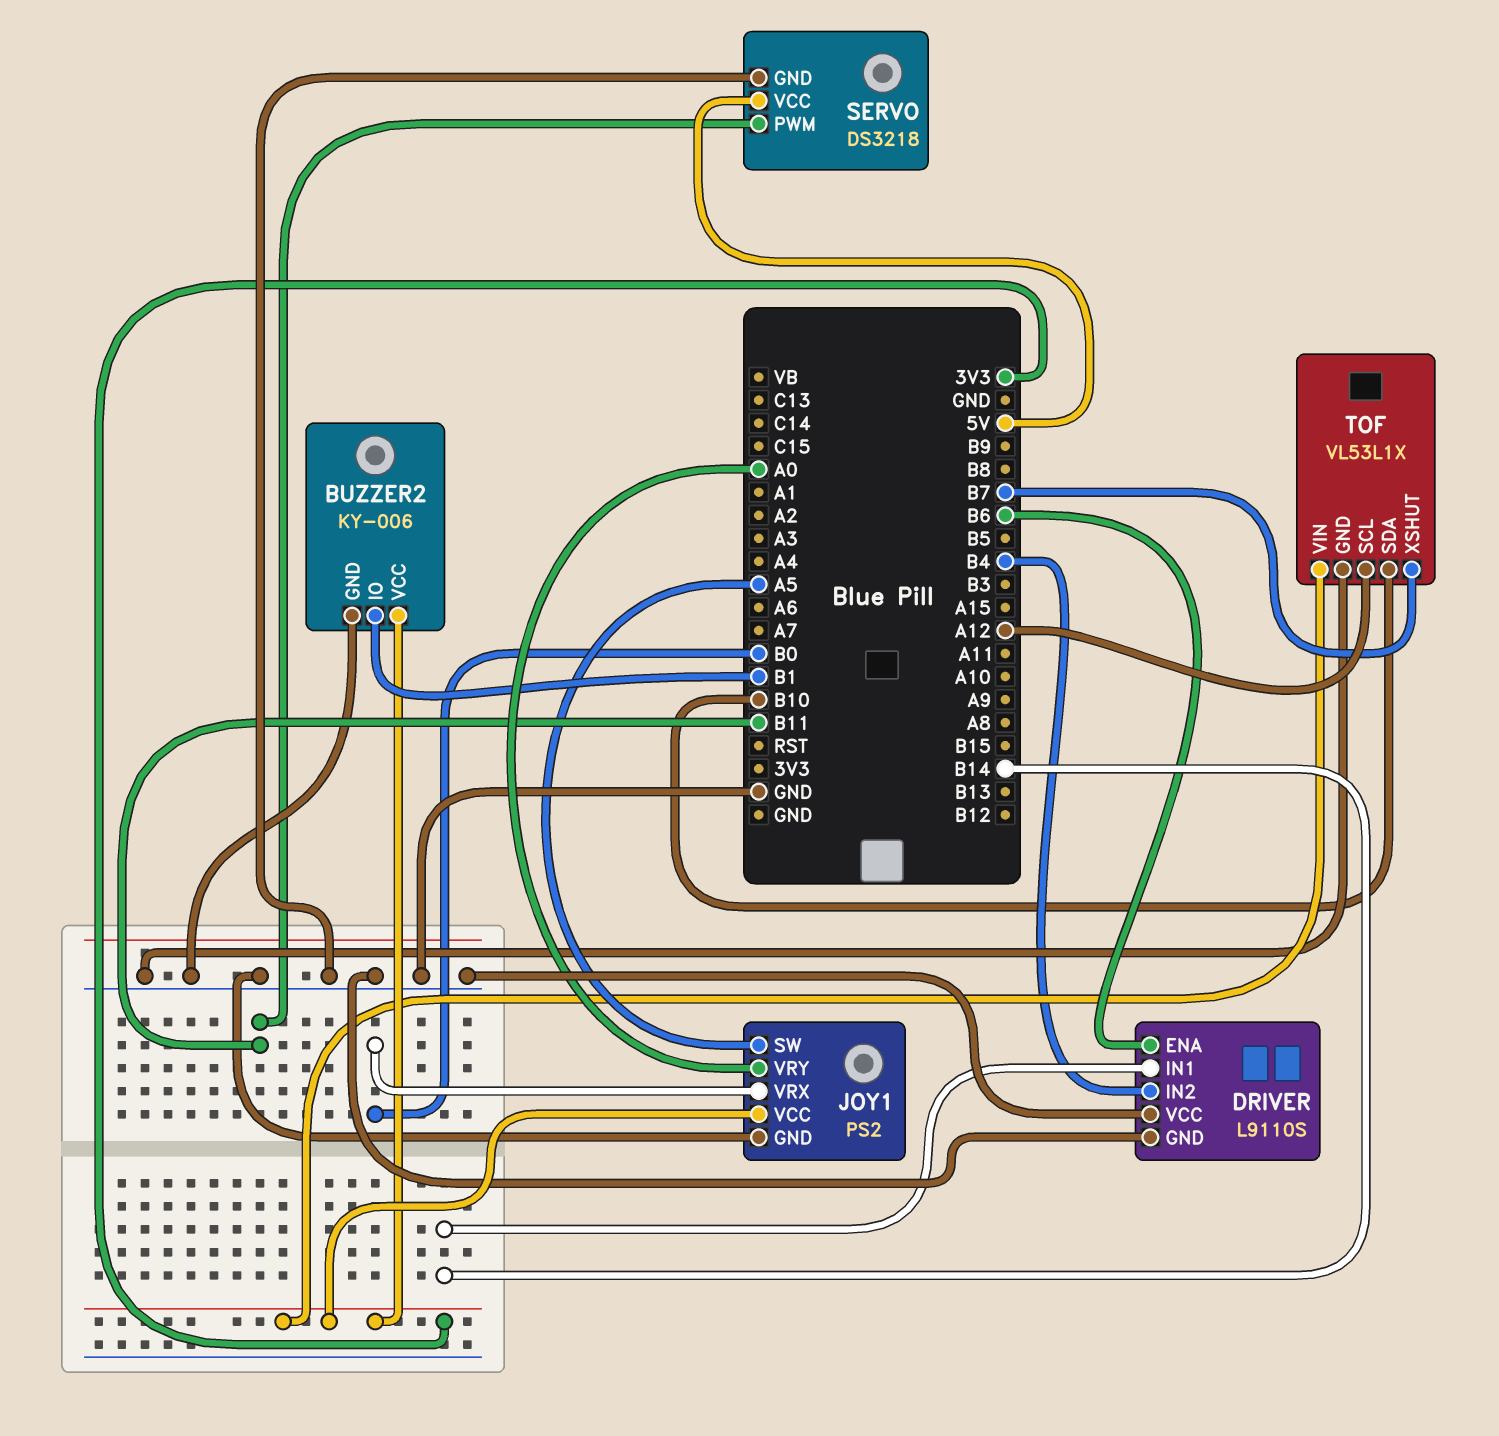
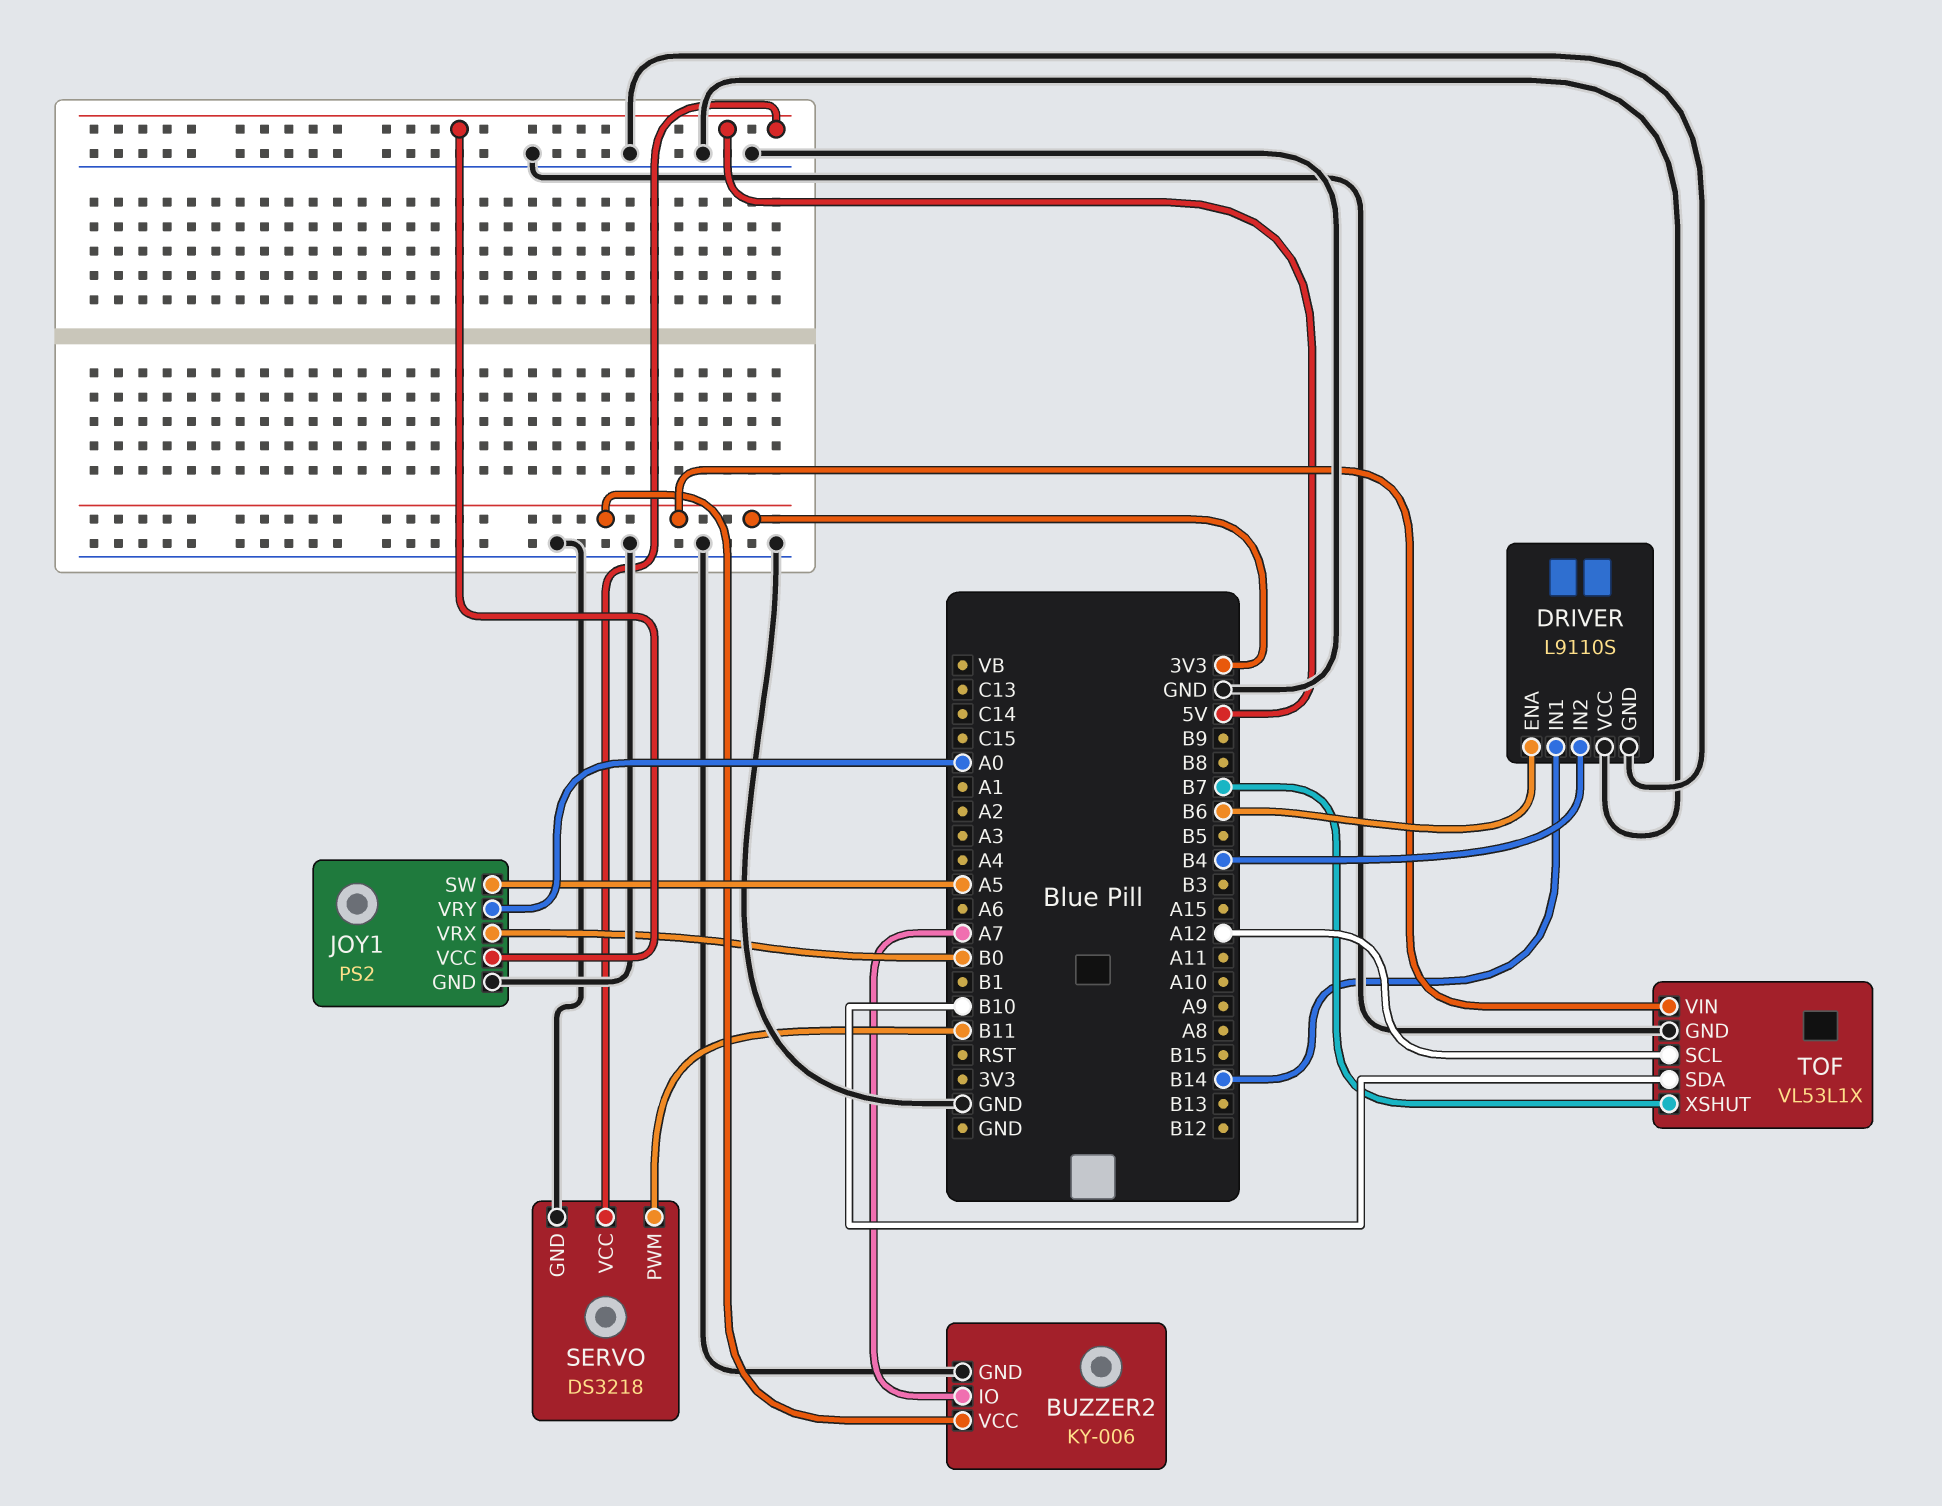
BUZZER2 pin IO: B1 -> A7
JOY1 pin VCC: 3V3 -> 5V

